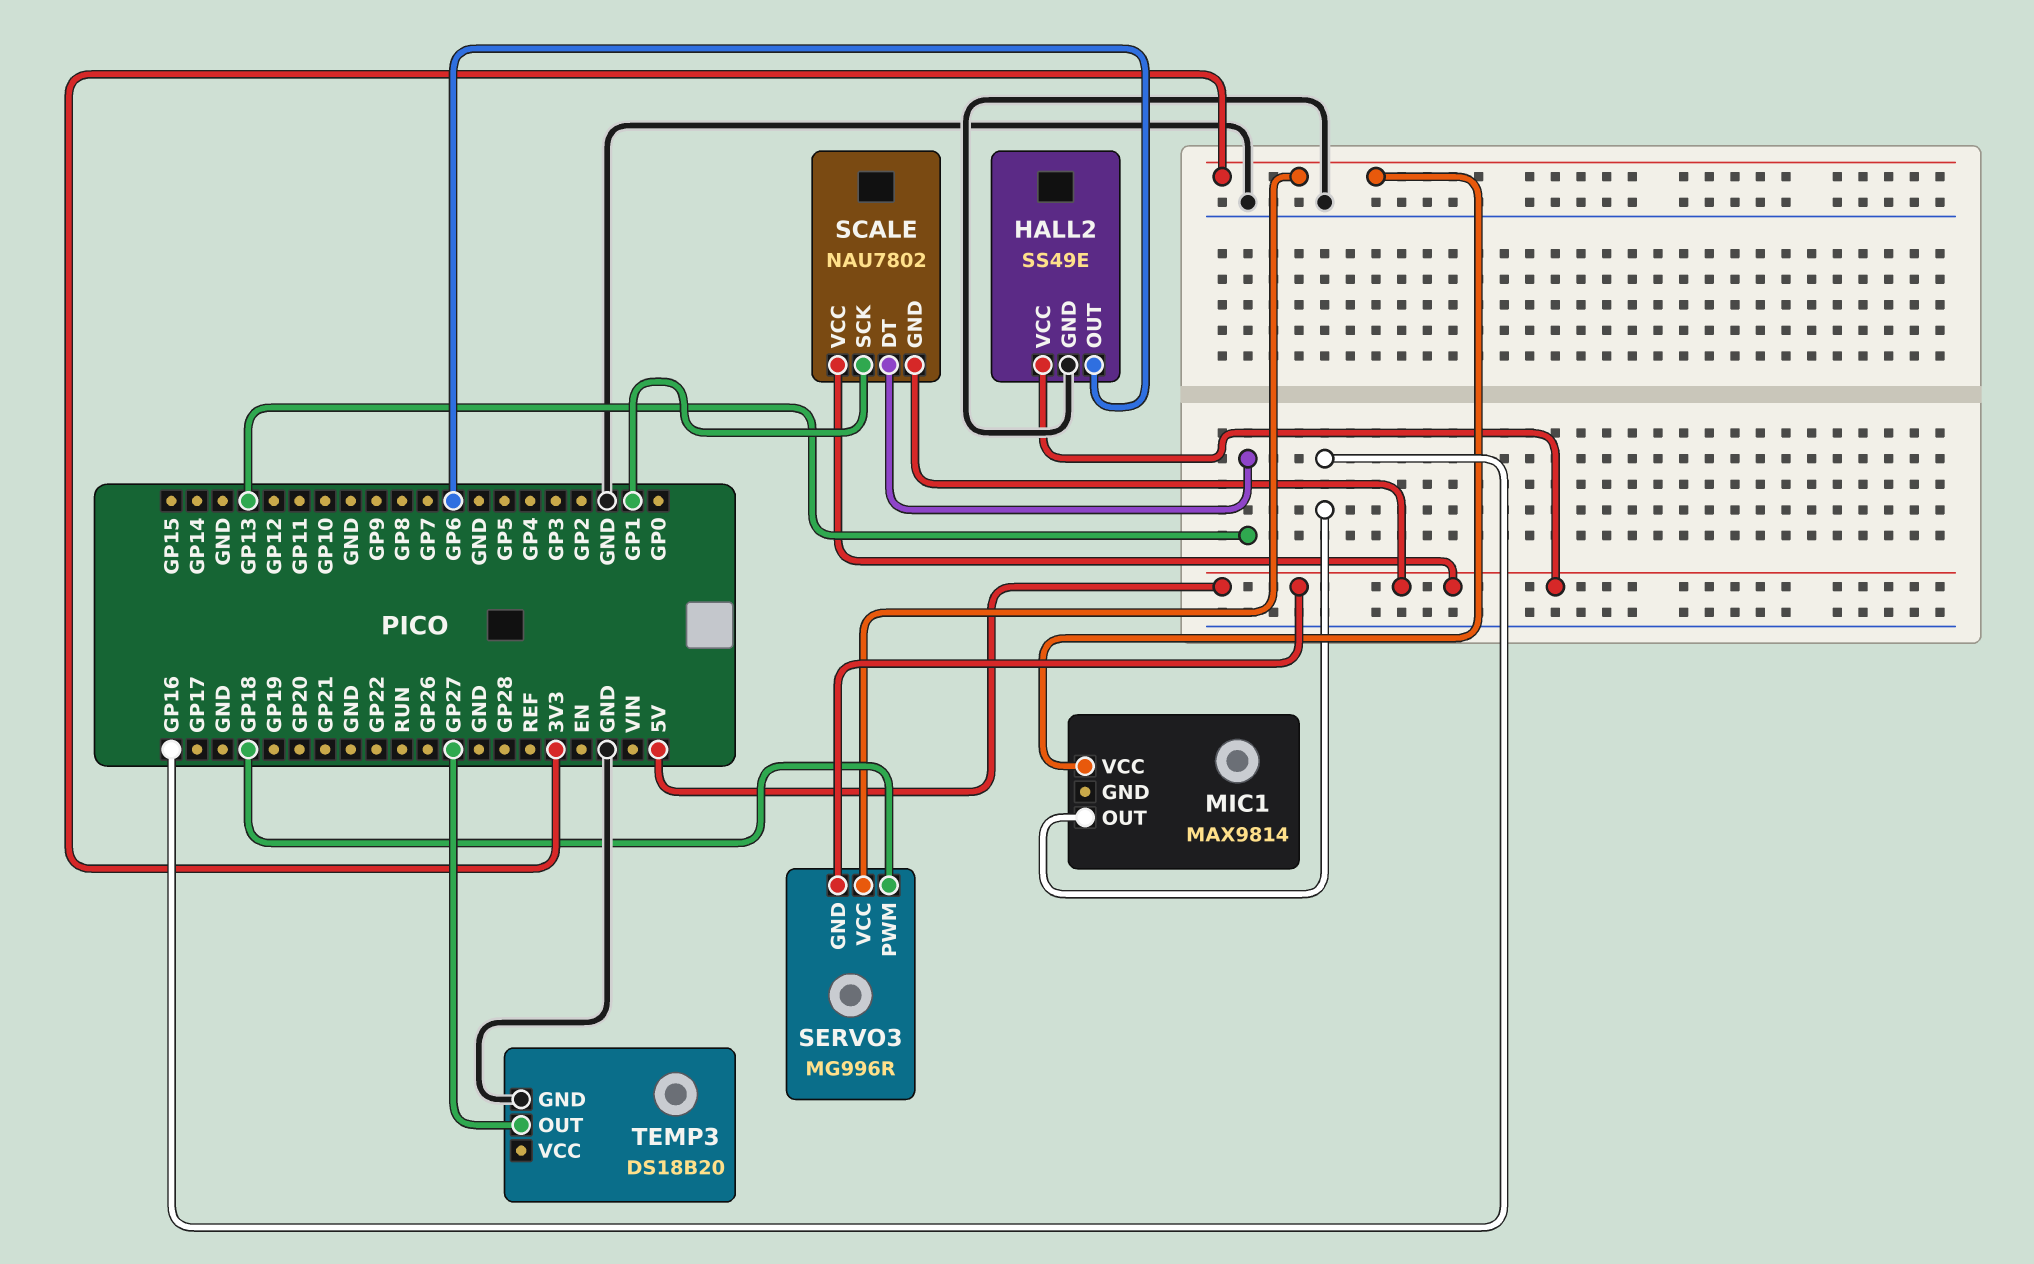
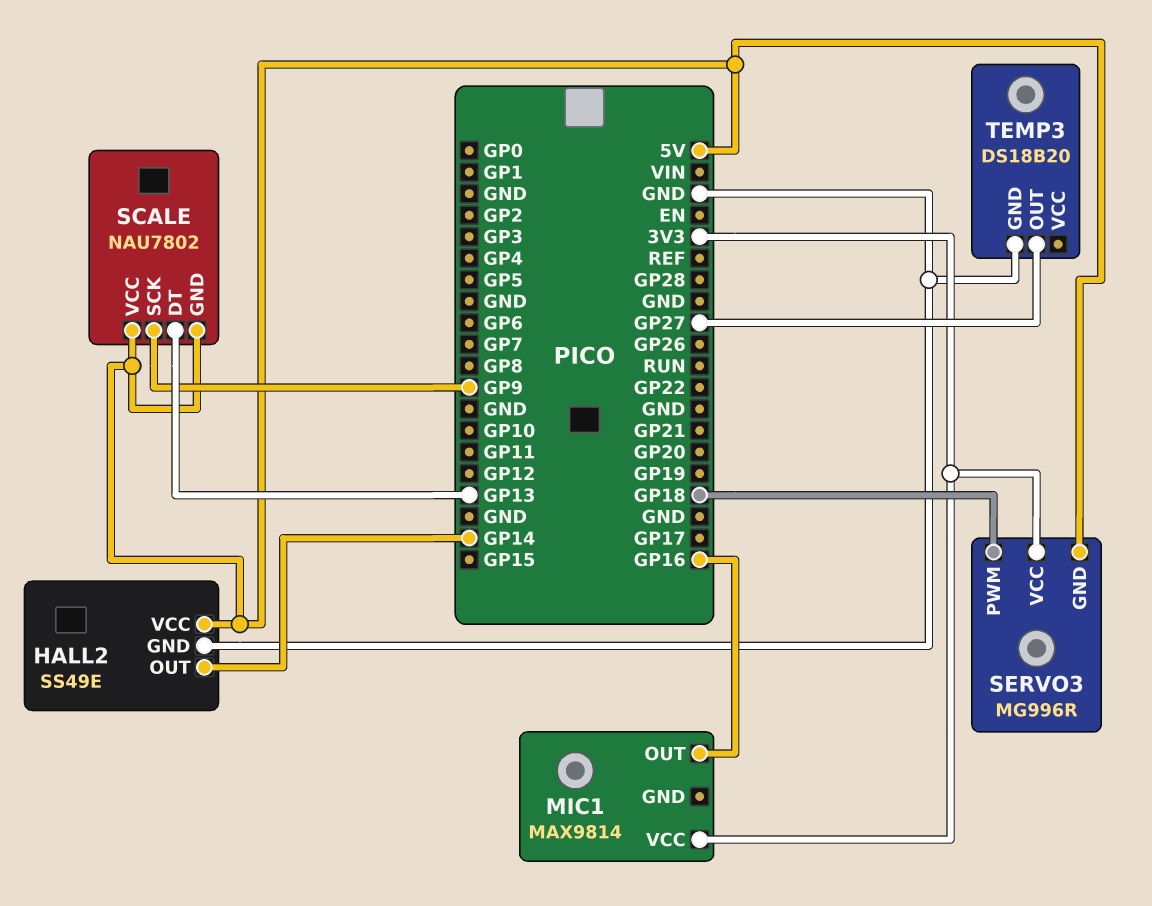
HALL2 pin OUT: GP6 -> GP14
SCALE pin SCK: GP1 -> GP9

